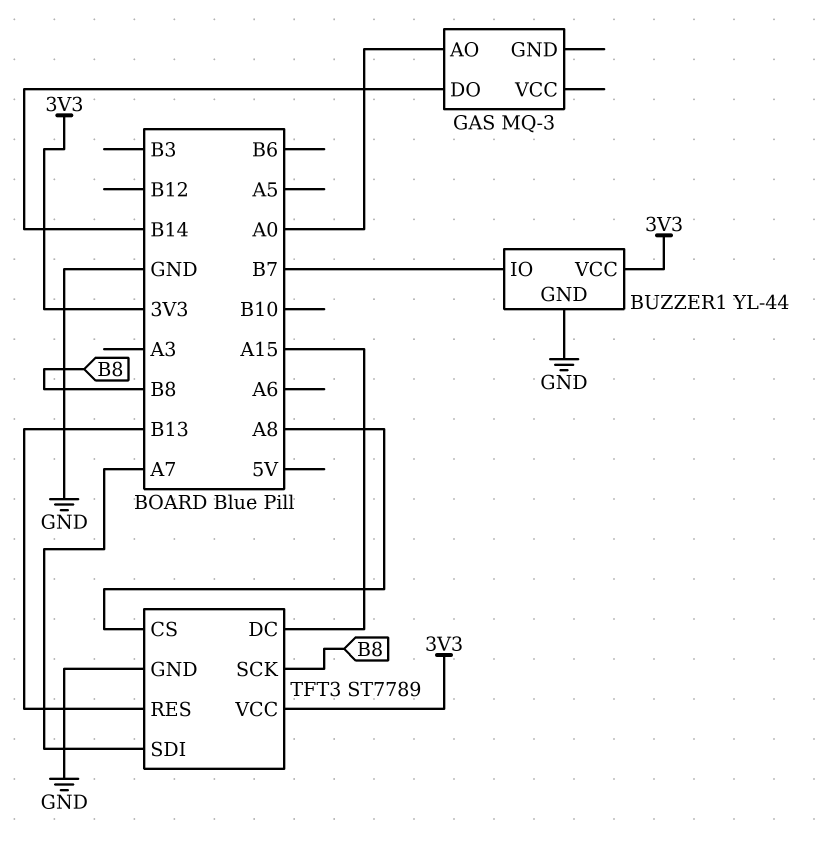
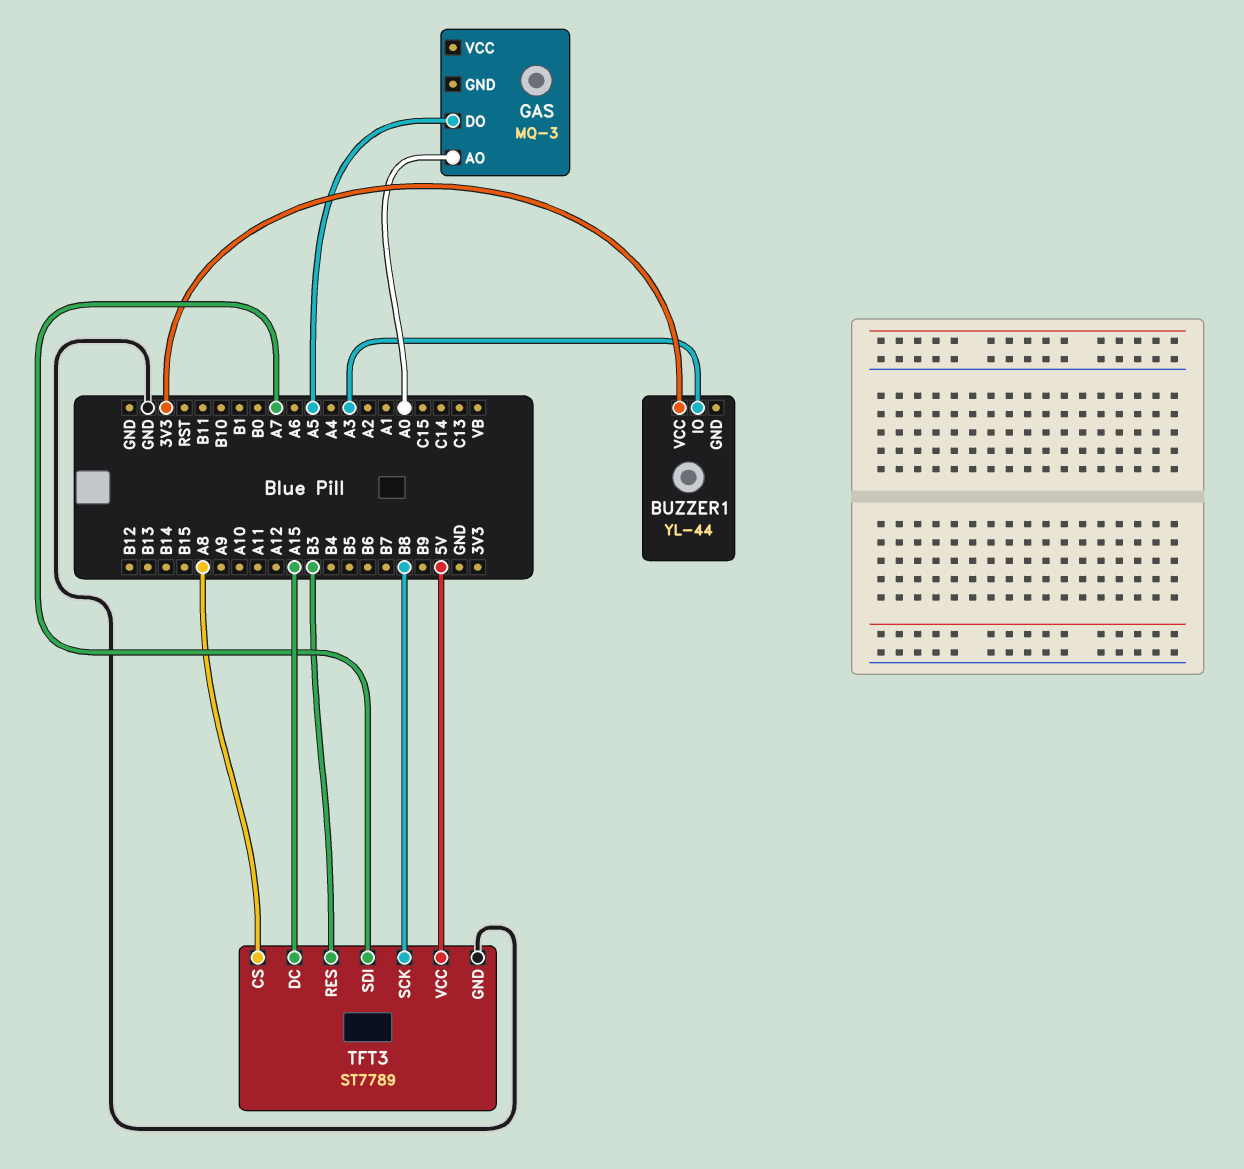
BUZZER1 pin GND: GND -> none
BUZZER1 pin IO: B7 -> A3
GAS pin DO: B14 -> A5
TFT3 pin RES: B13 -> B3
TFT3 pin VCC: 3V3 -> 5V

